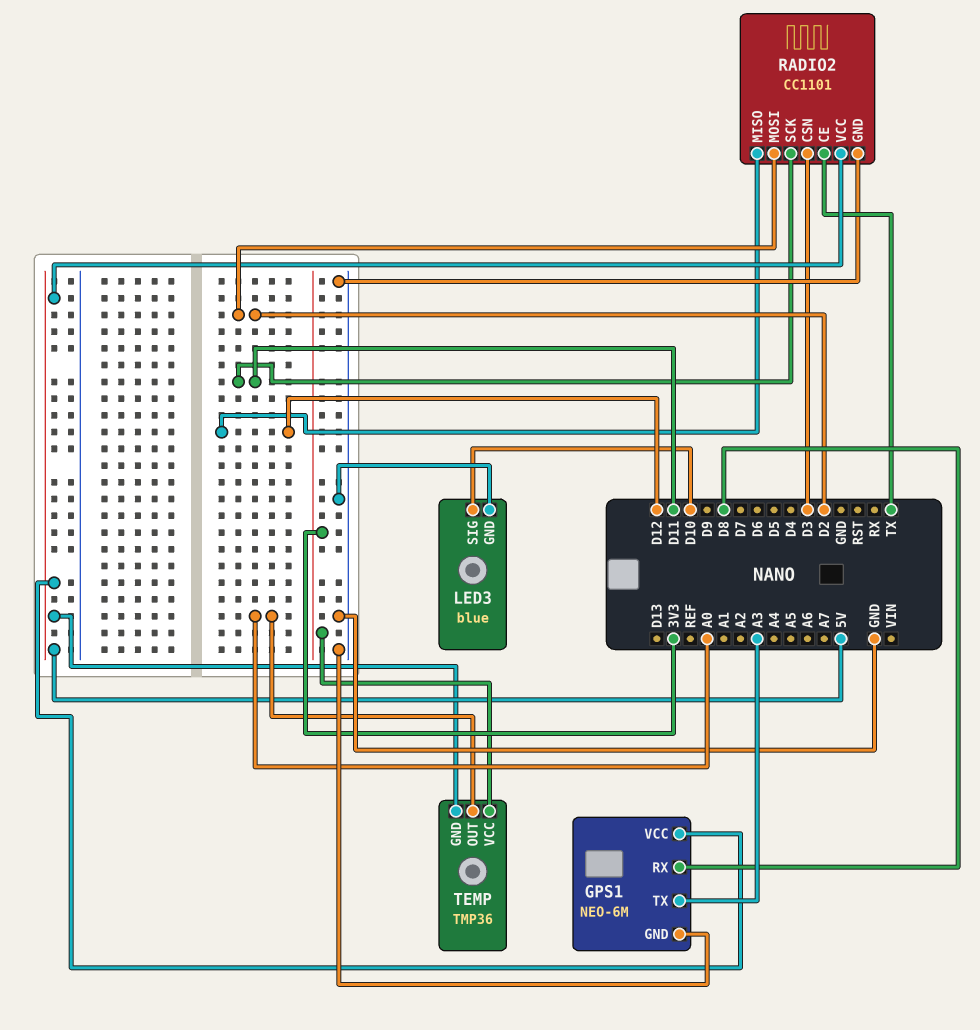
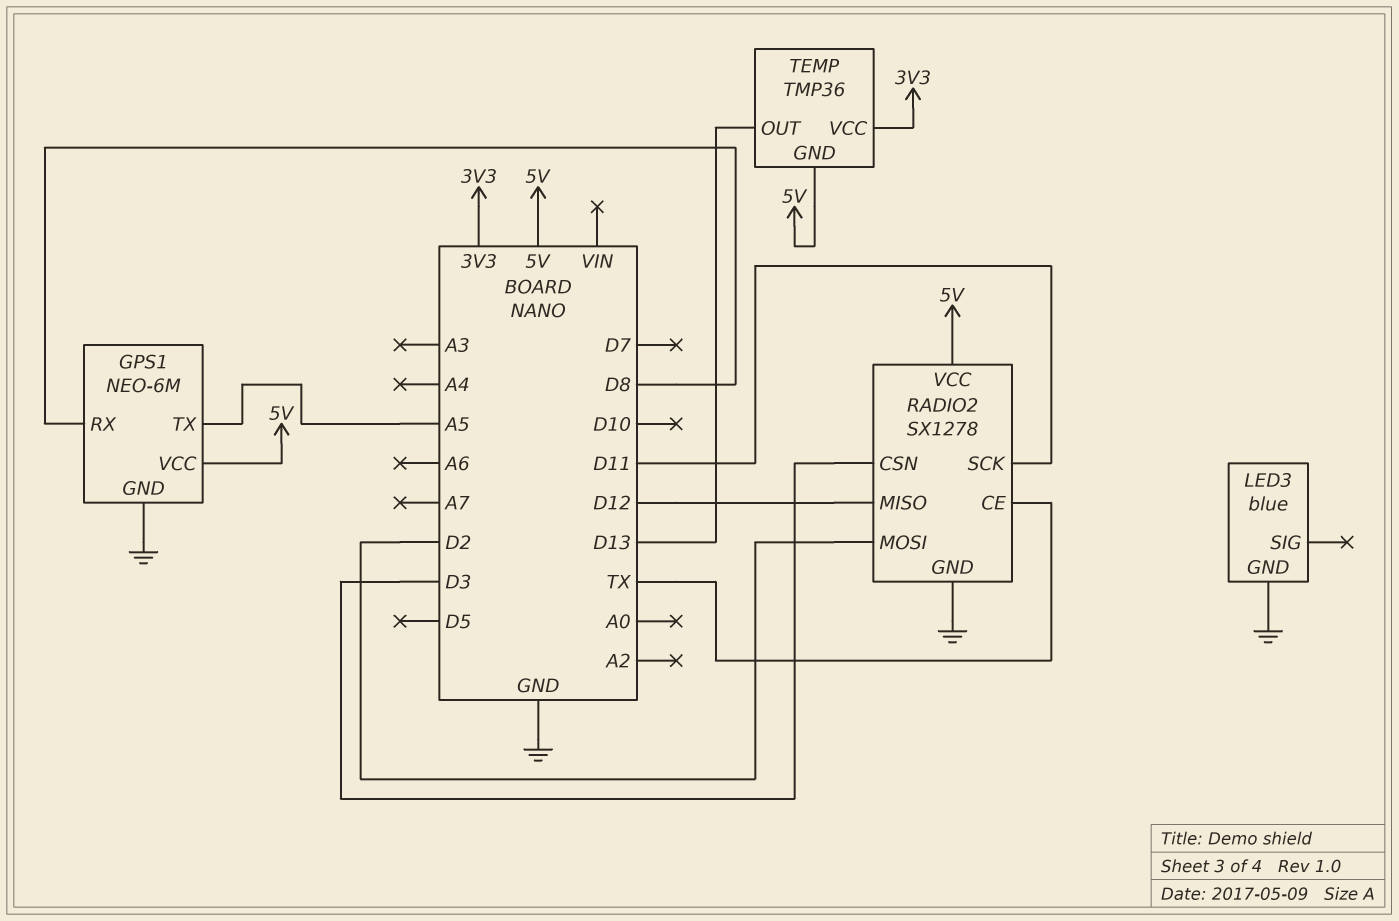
GPS1 pin TX: A3 -> A5
LED3 pin SIG: D10 -> none
RADIO2: CC1101 -> SX1278
TEMP pin OUT: A0 -> D13

